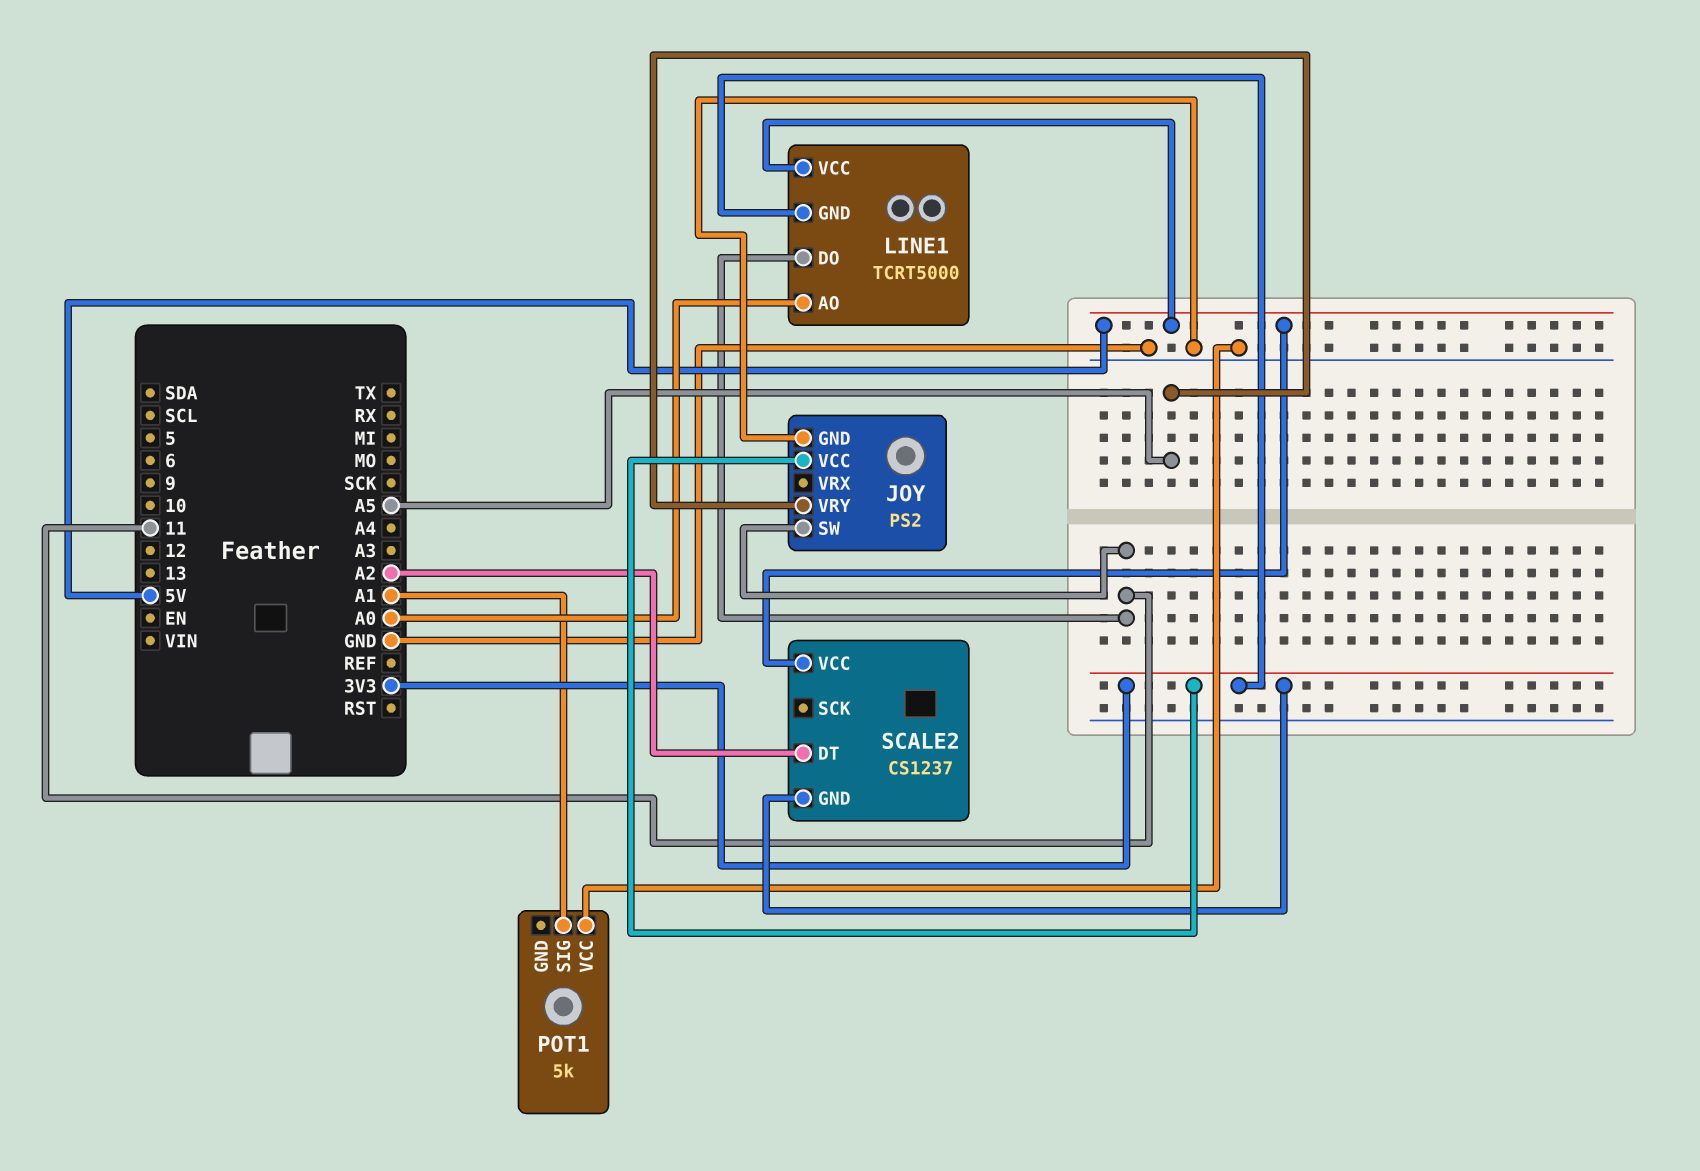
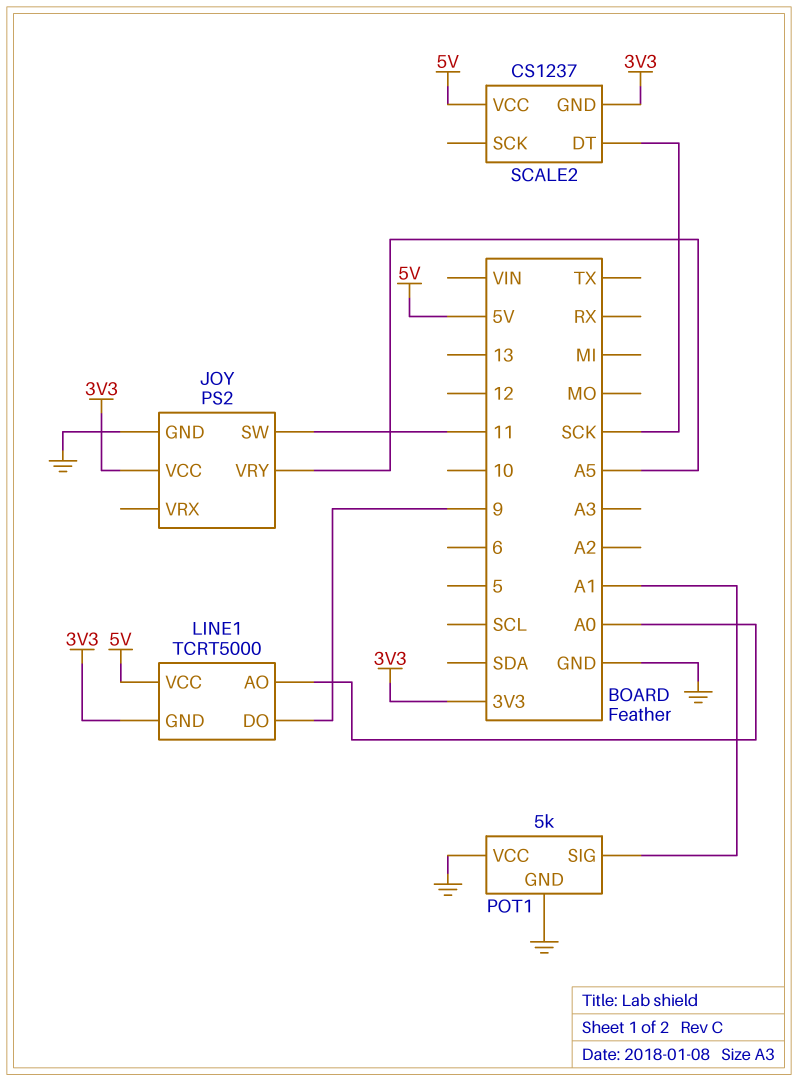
LINE1 pin DO: 11 -> 9
POT1 pin GND: none -> GND
SCALE2 pin DT: A2 -> SCK

